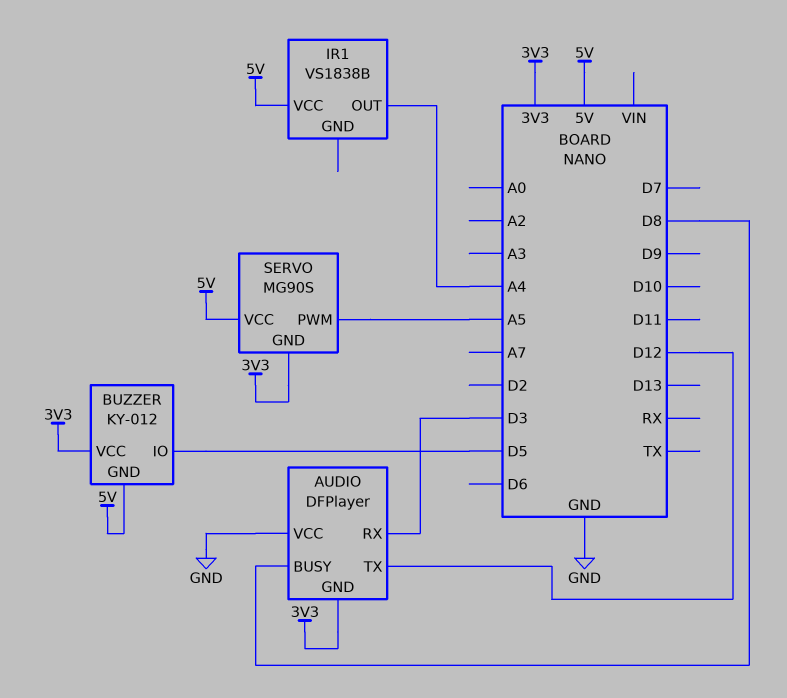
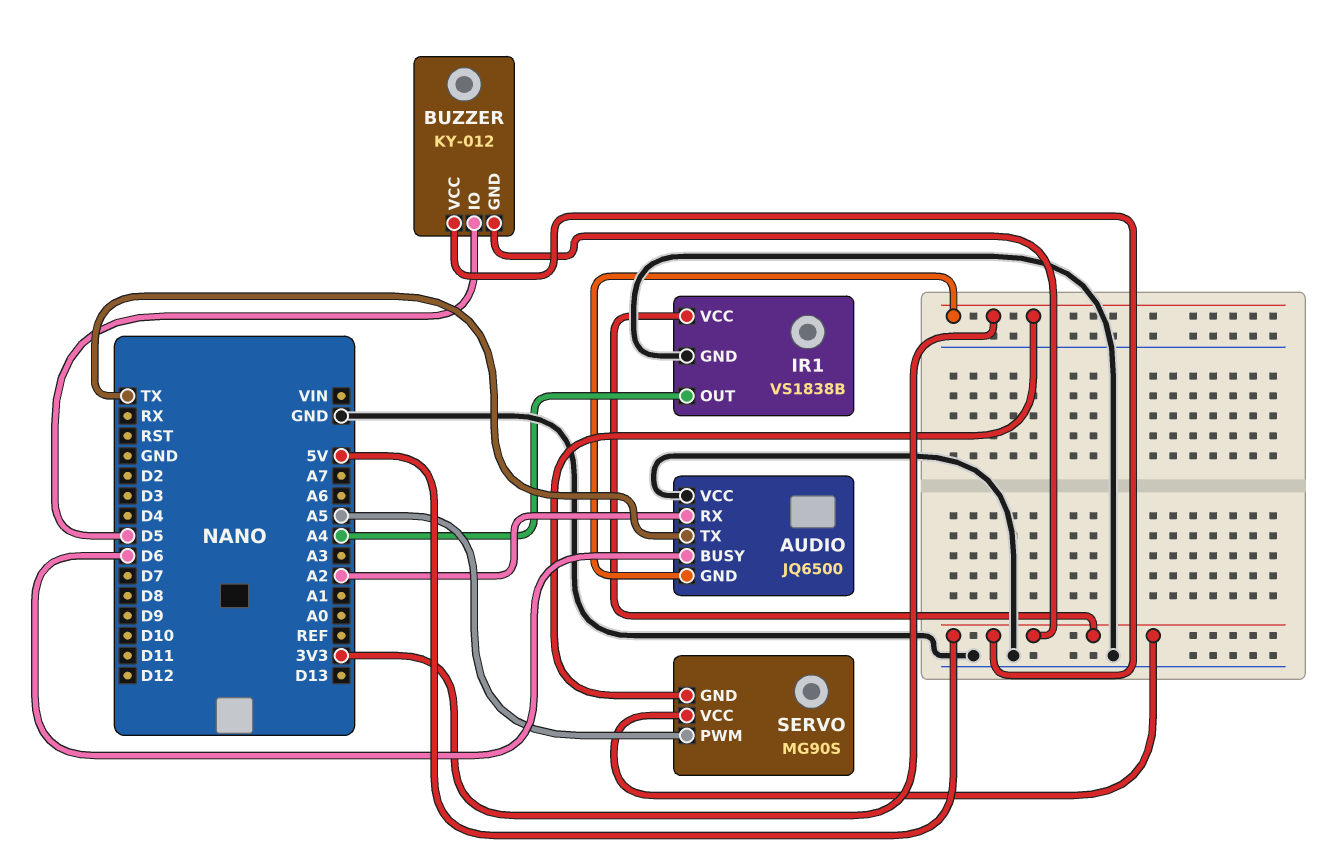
AUDIO: DFPlayer -> JQ6500
AUDIO pin BUSY: D8 -> D6
AUDIO pin RX: D3 -> A2
AUDIO pin TX: D12 -> TX
BUZZER pin VCC: 3V3 -> 5V
IR1 pin GND: none -> GND

